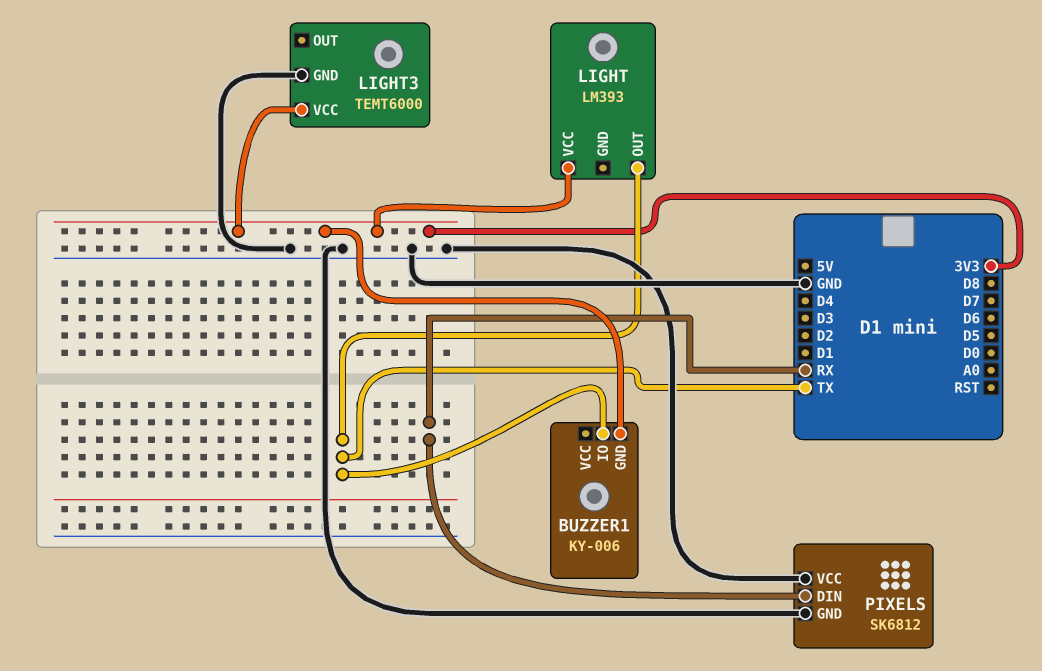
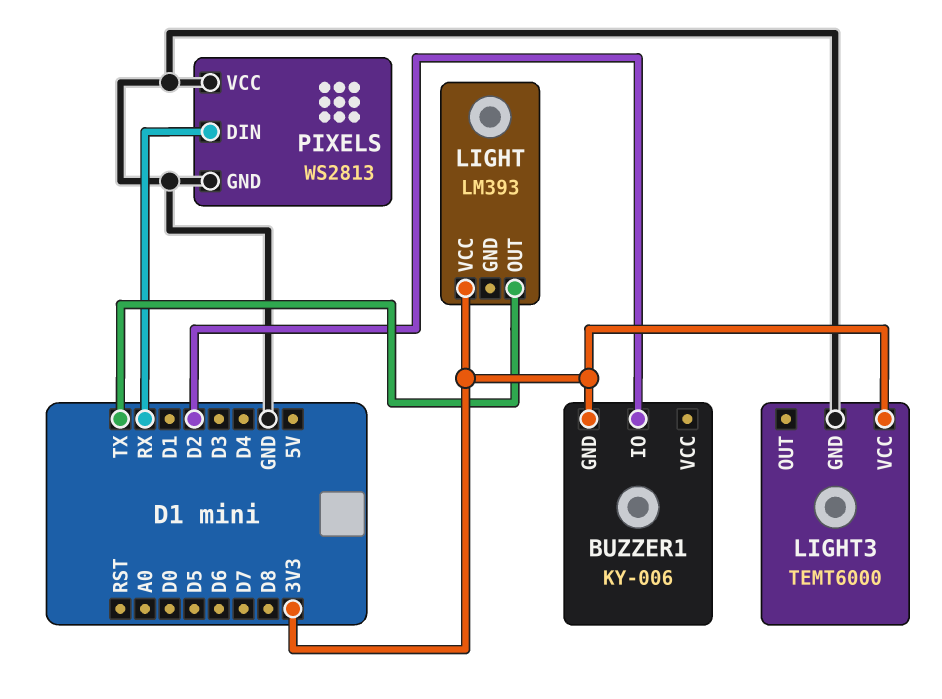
BUZZER1 pin IO: TX -> D2
PIXELS: SK6812 -> WS2813

